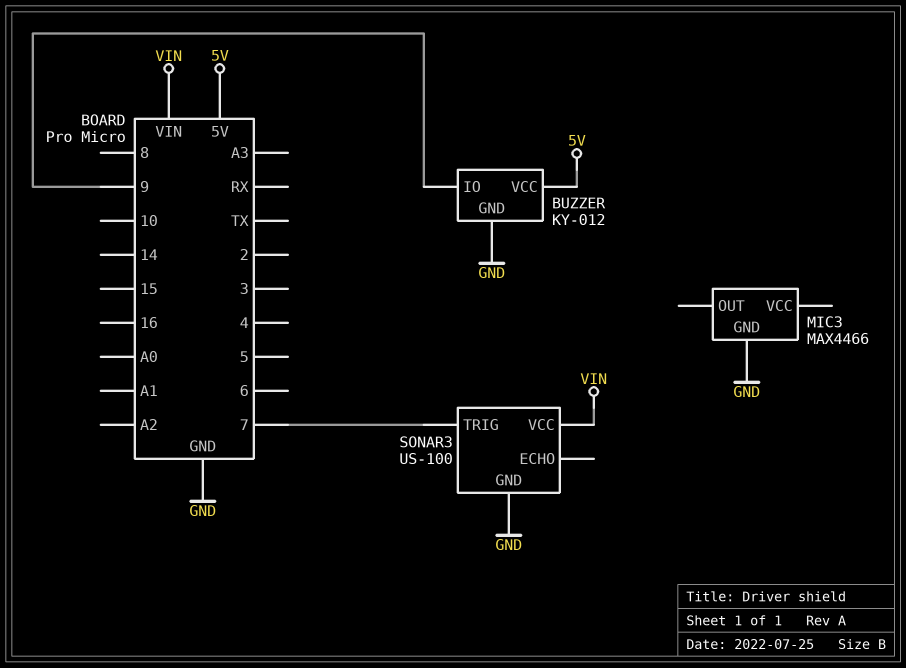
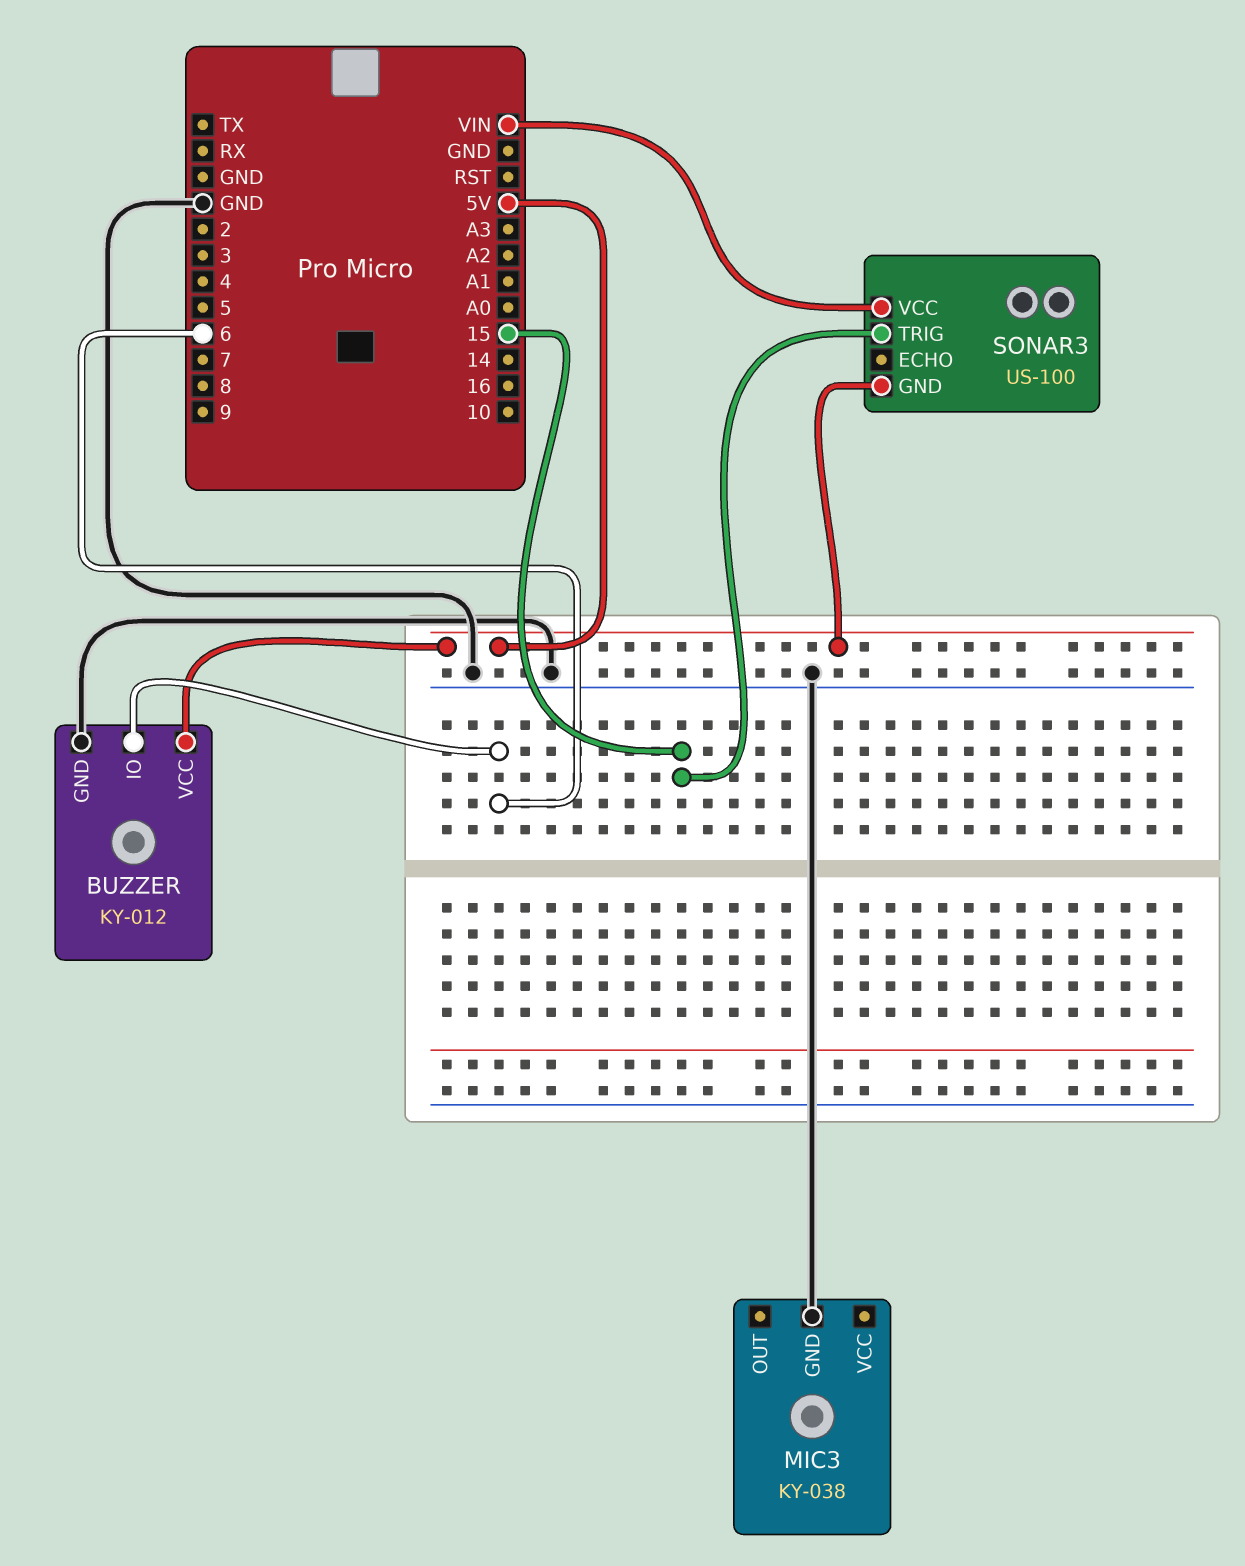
BUZZER pin IO: 9 -> 6
MIC3: MAX4466 -> KY-038
SONAR3 pin GND: GND -> 5V
SONAR3 pin TRIG: 7 -> 15

